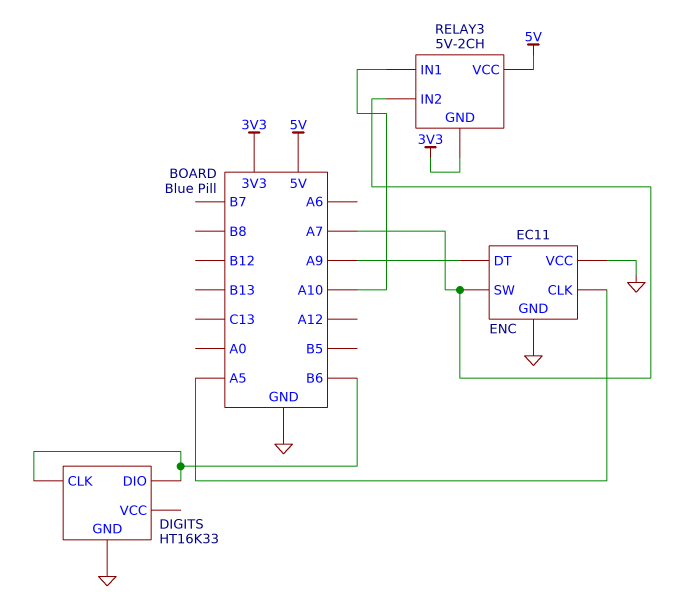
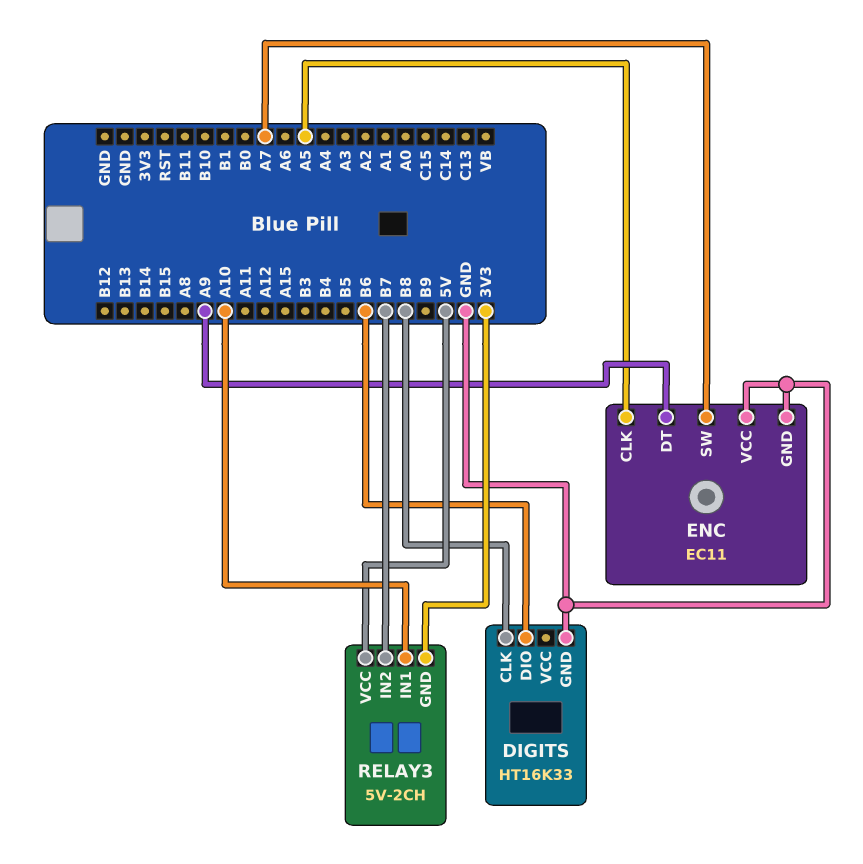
DIGITS pin CLK: B6 -> B8
RELAY3 pin IN2: A7 -> B7

